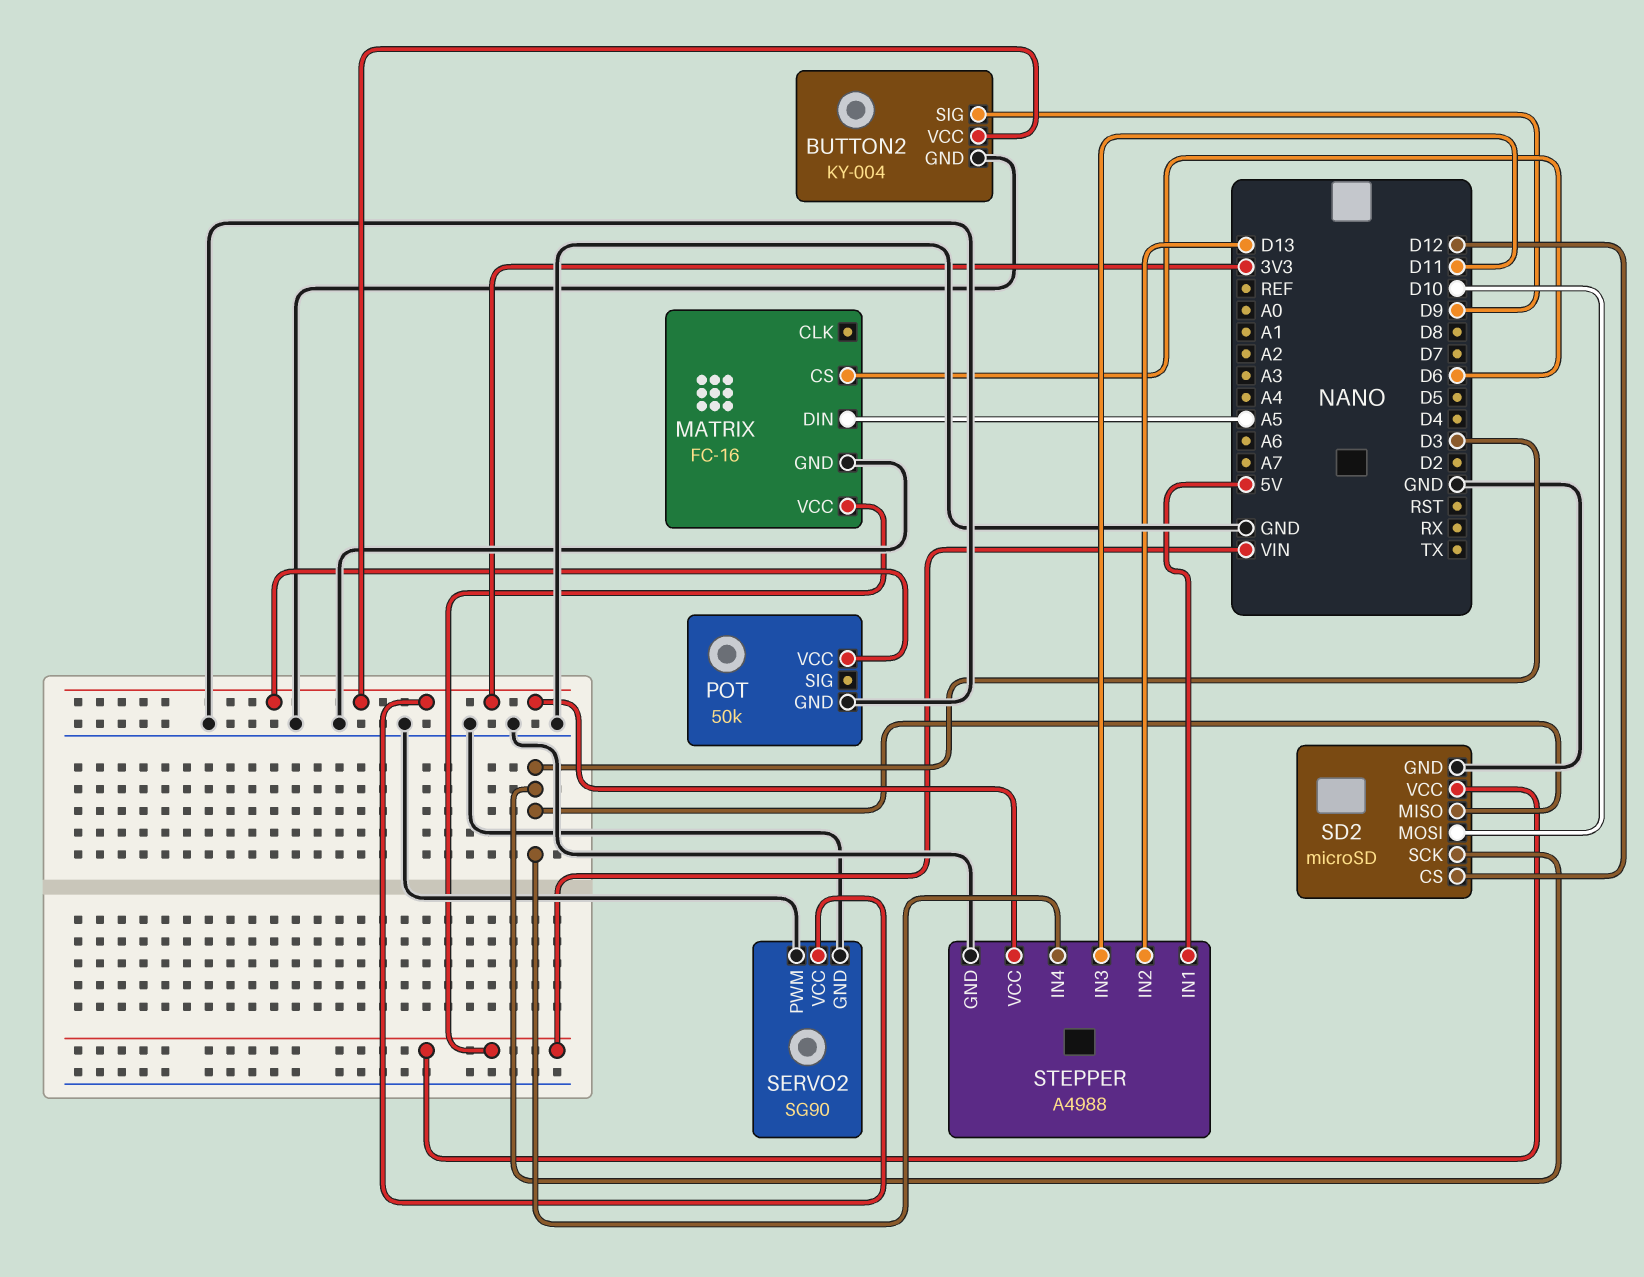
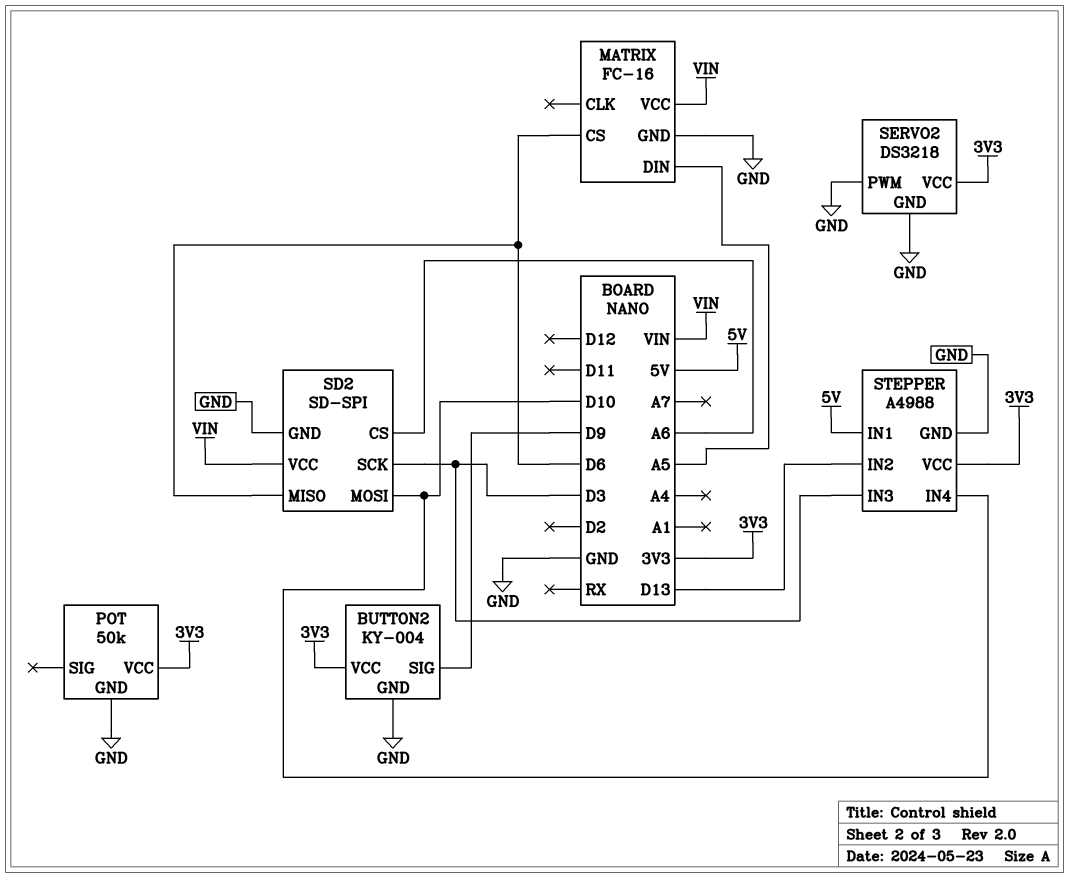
SD2: microSD -> SD-SPI
SD2 pin CS: D12 -> A6
SD2 pin MISO: D3 -> D6
SERVO2: SG90 -> DS3218
STEPPER pin IN3: D11 -> D3
STEPPER pin IN4: D3 -> D10

